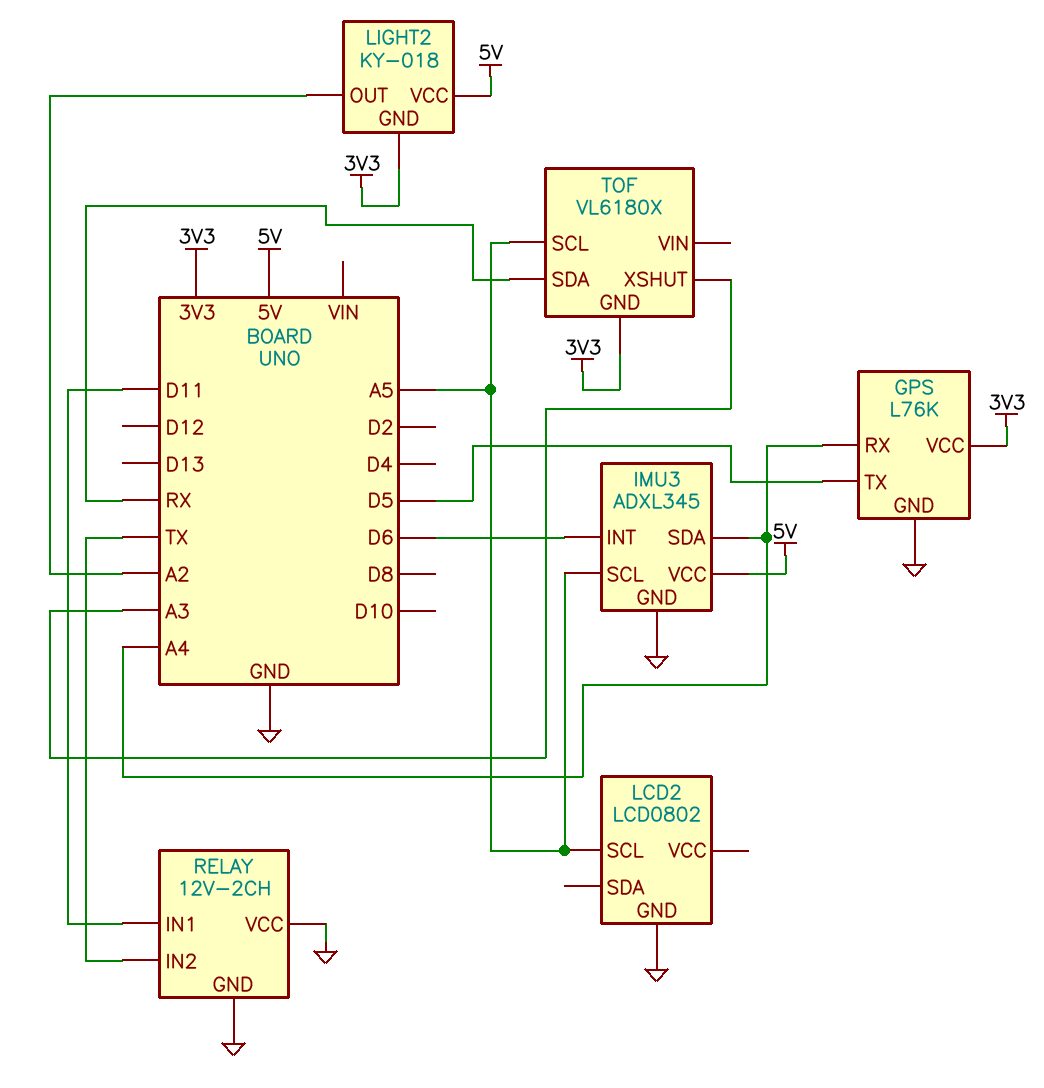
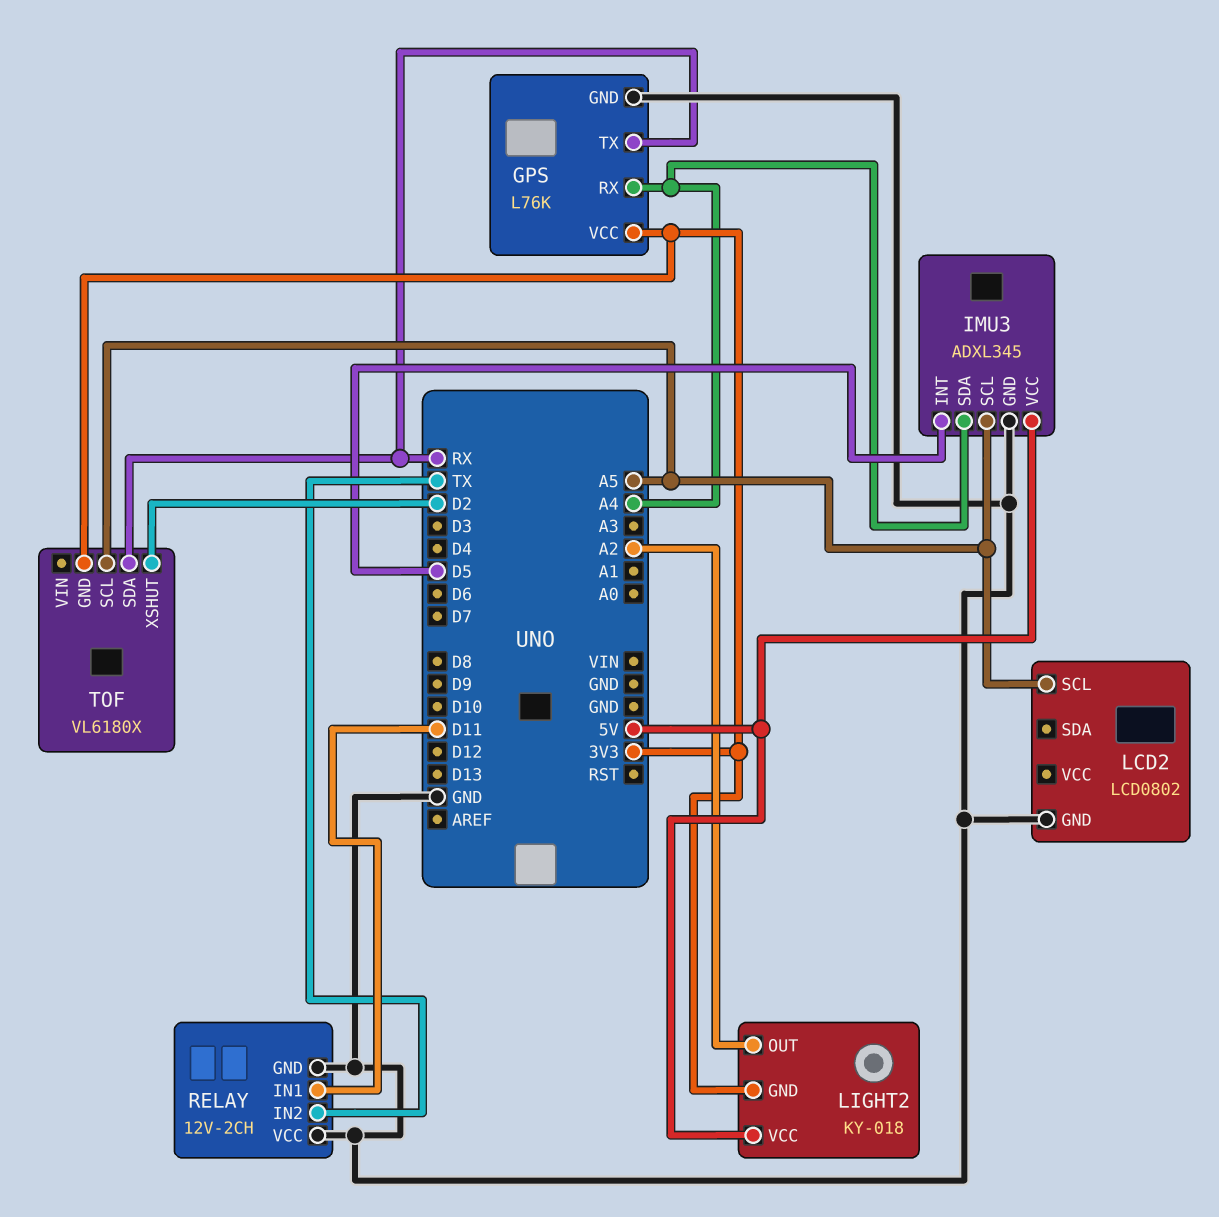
GPS pin TX: D5 -> RX
IMU3 pin INT: D6 -> D5
TOF pin XSHUT: A3 -> D2

